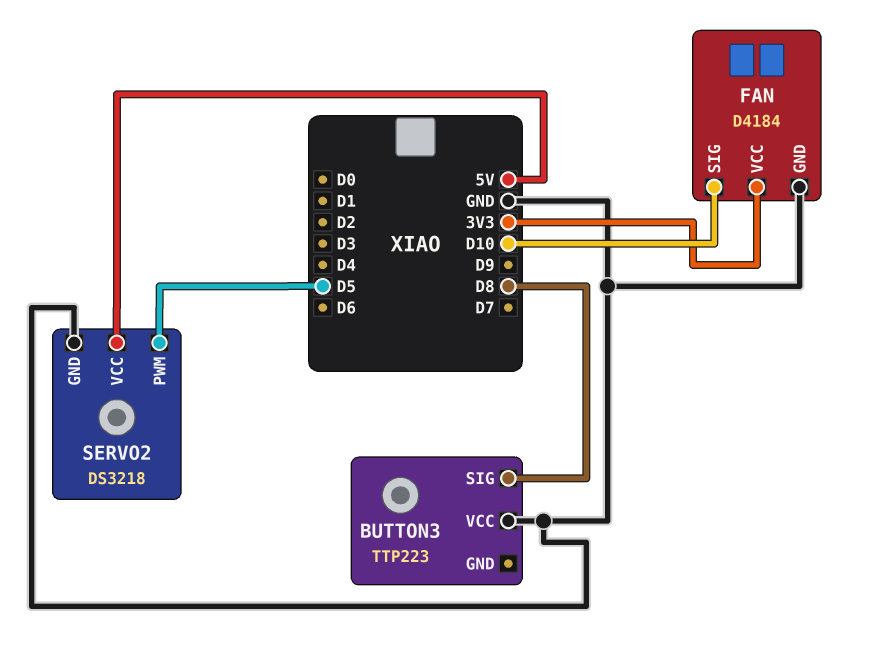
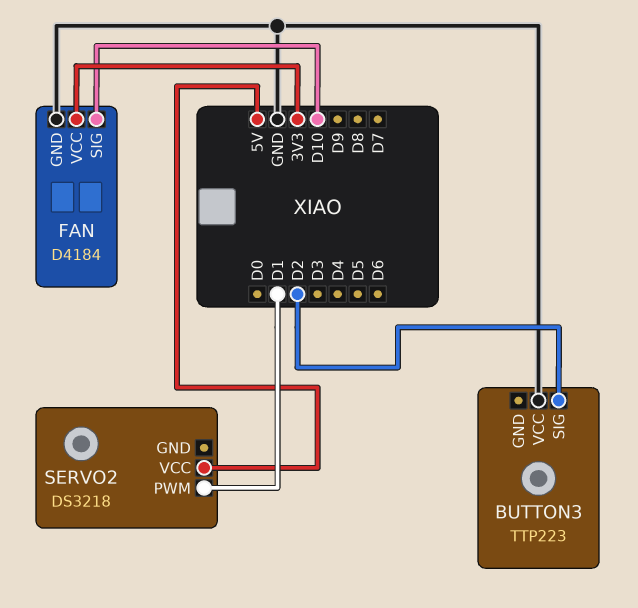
BUTTON3 pin SIG: D8 -> D2
SERVO2 pin GND: GND -> none
SERVO2 pin PWM: D5 -> D1

